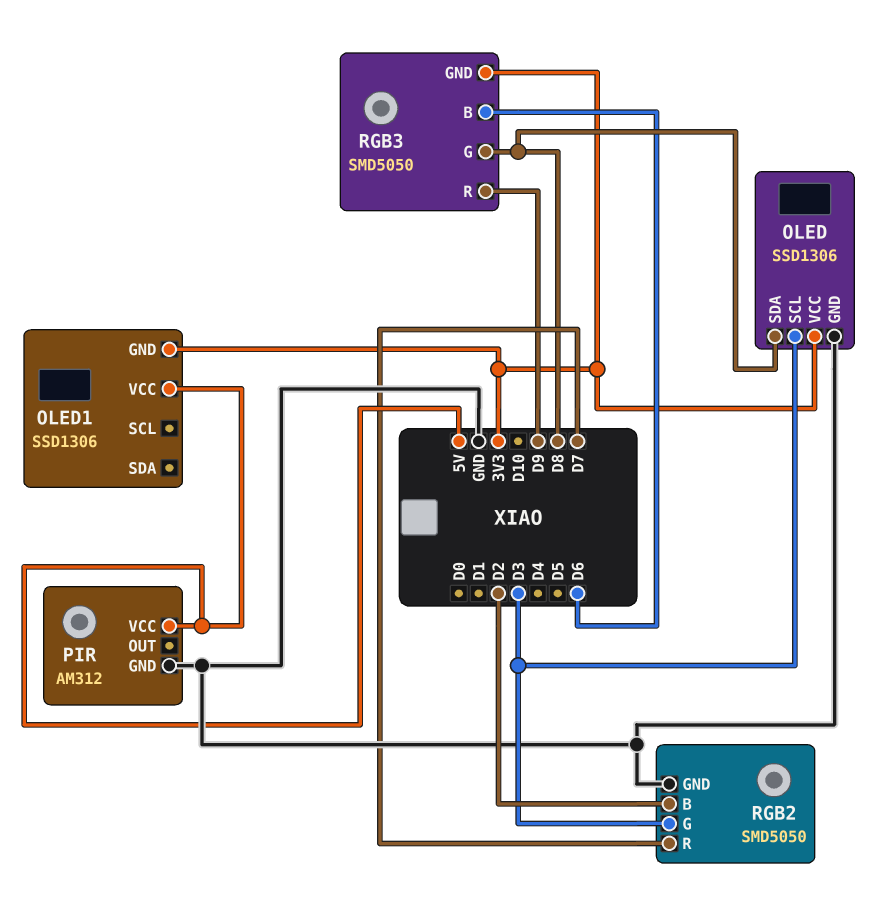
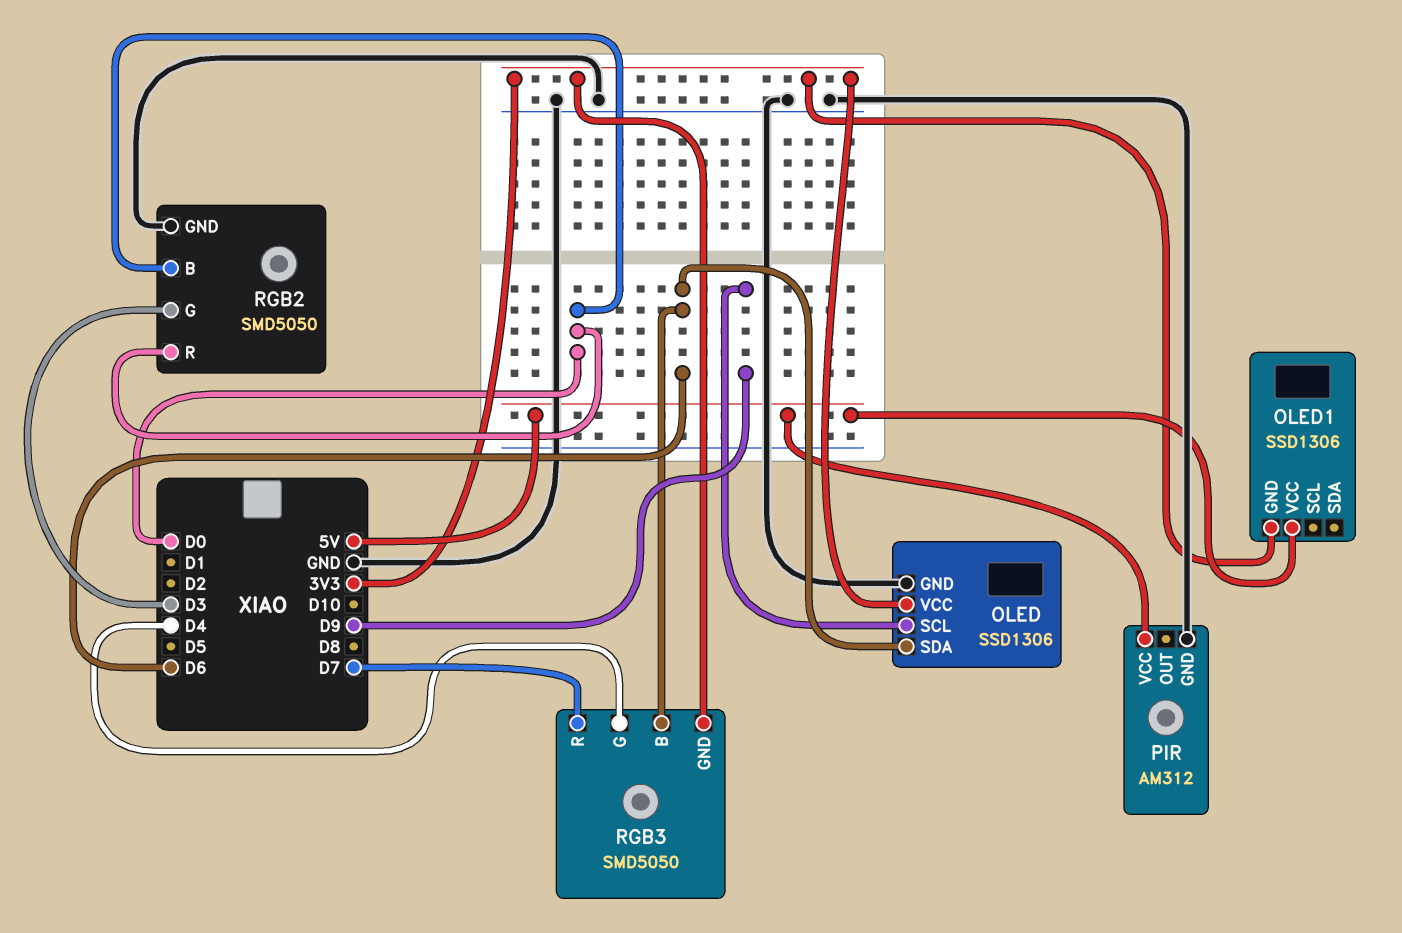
OLED pin SCL: D3 -> D9
OLED pin SDA: D8 -> D6
RGB2 pin B: D2 -> D0
RGB2 pin R: D7 -> D0
RGB3 pin G: D8 -> D4
RGB3 pin R: D9 -> D7

